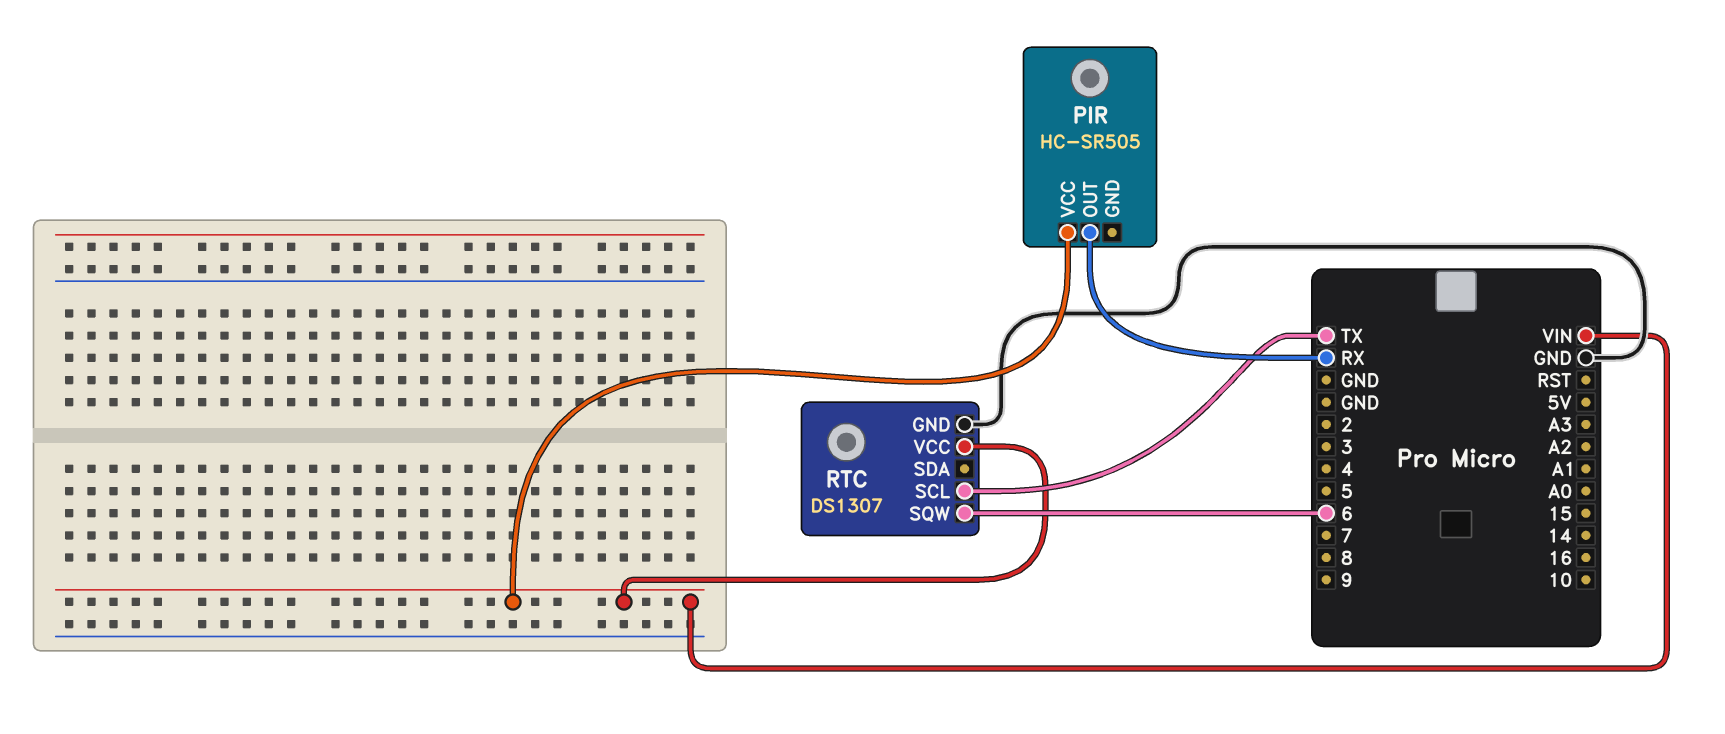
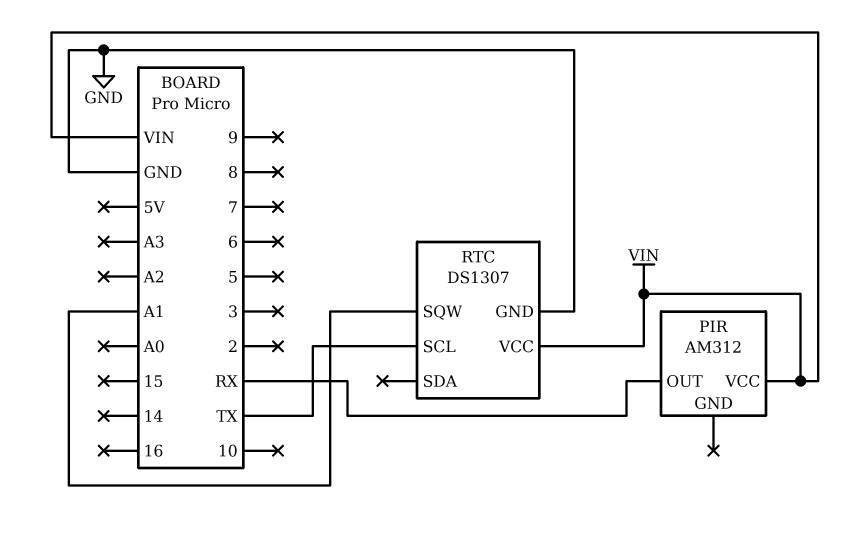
PIR: HC-SR505 -> AM312
RTC pin SQW: 6 -> A1

